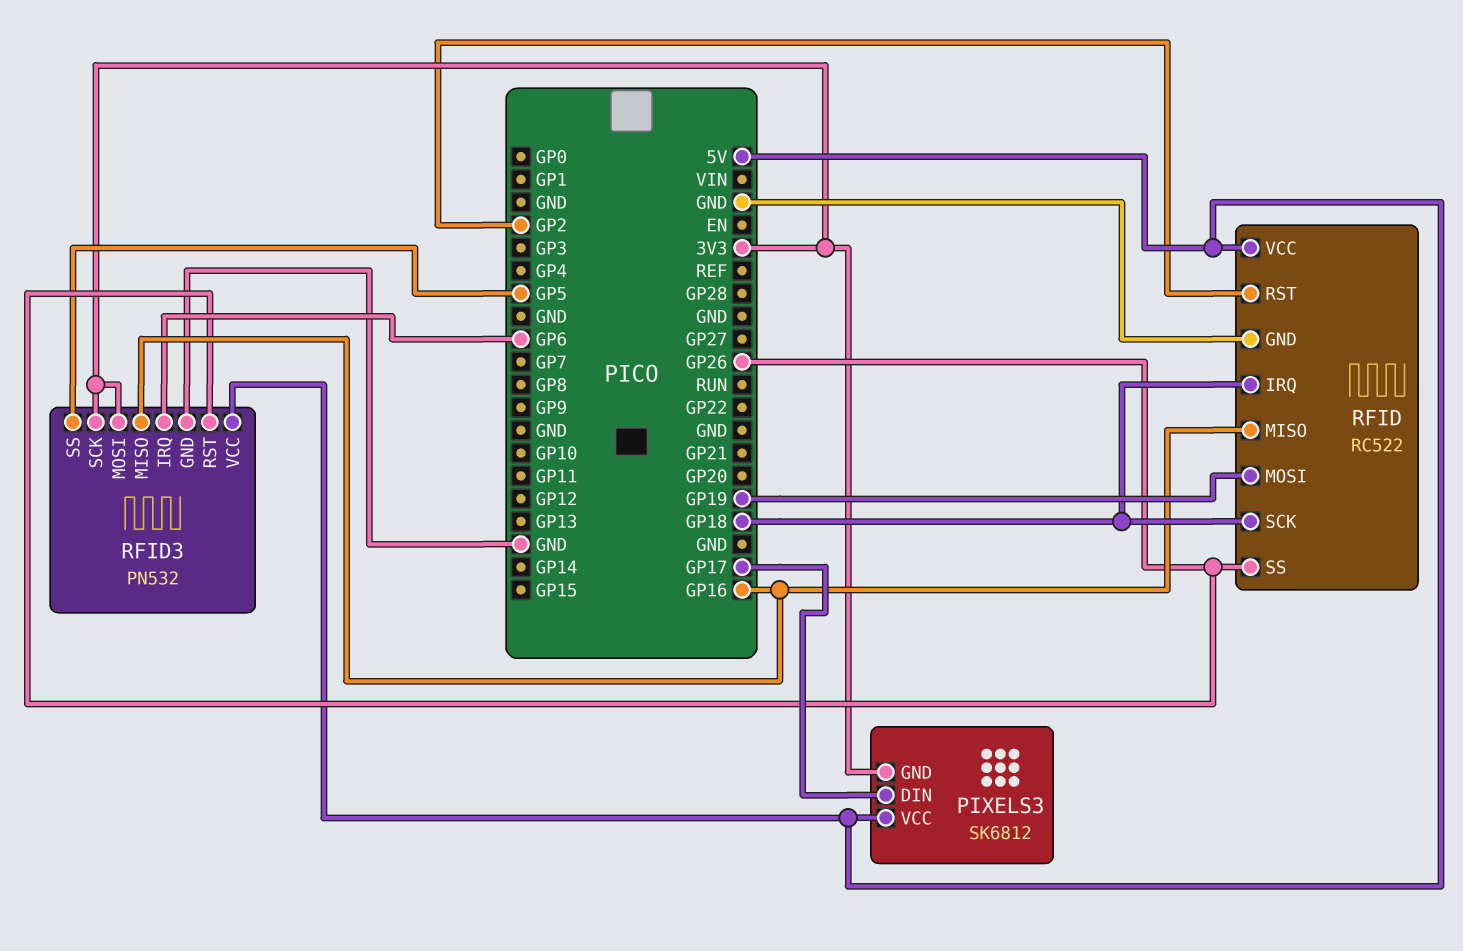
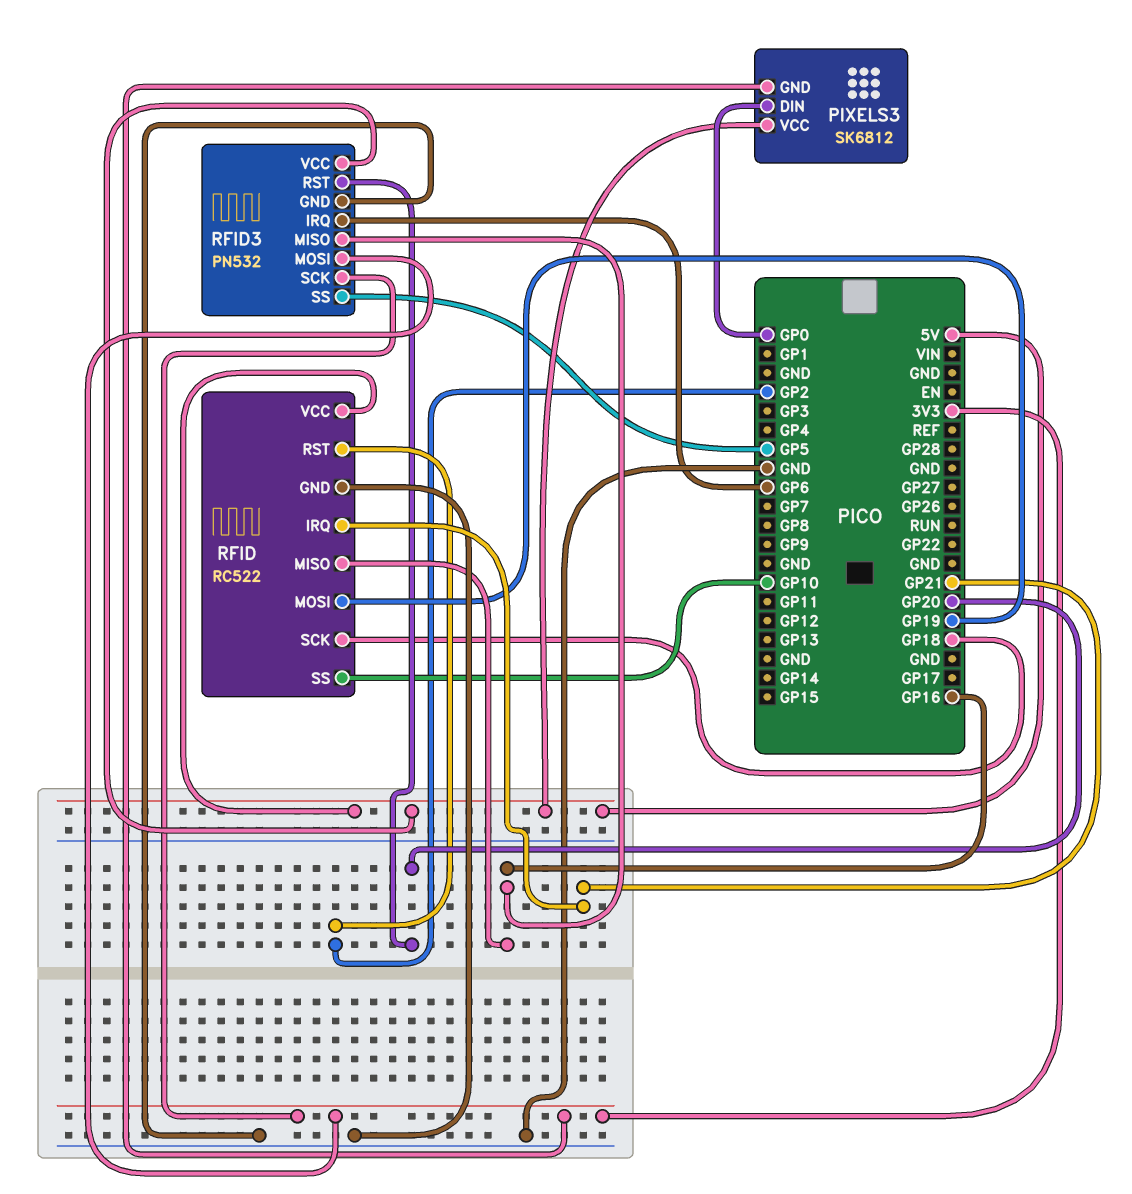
PIXELS3 pin DIN: GP17 -> GP0
RFID pin IRQ: GP18 -> GP21
RFID pin SS: GP26 -> GP10
RFID3 pin RST: GP26 -> GP20

